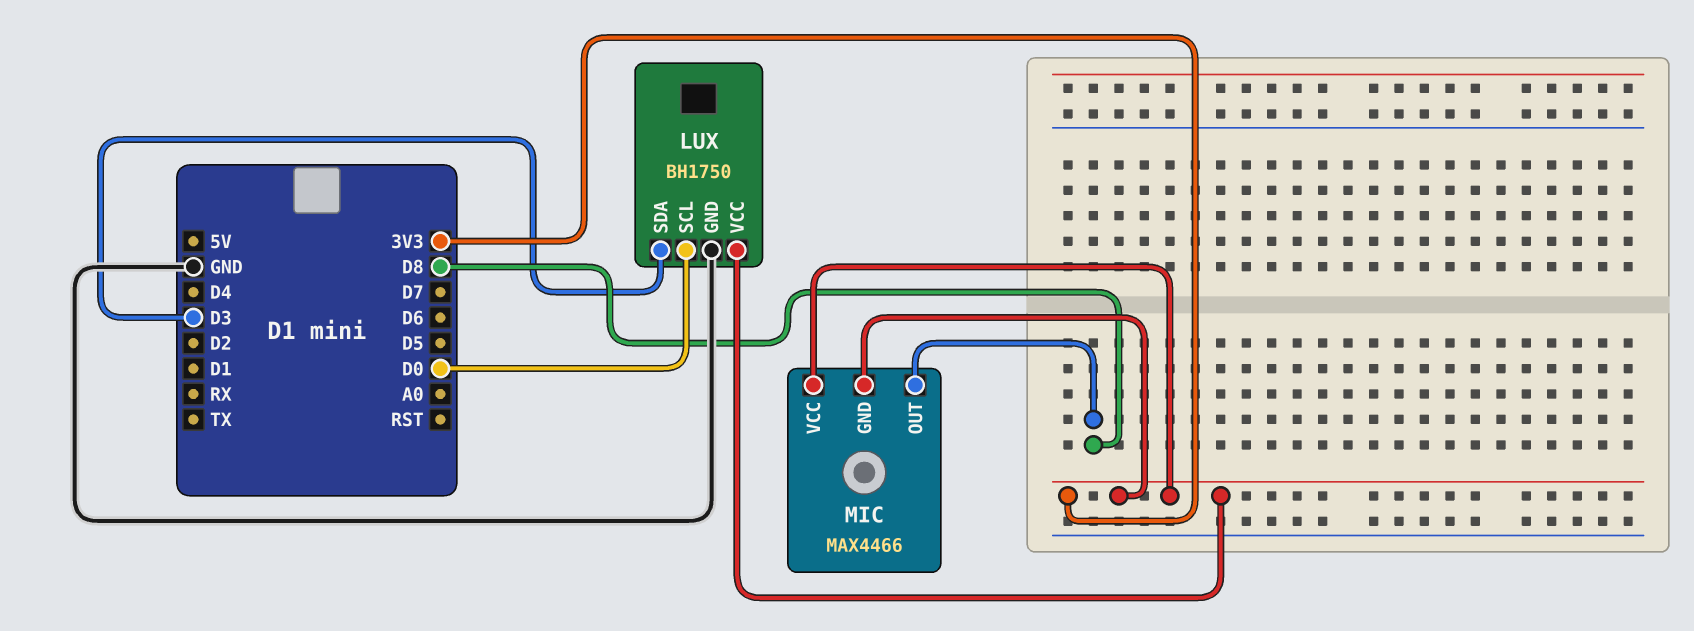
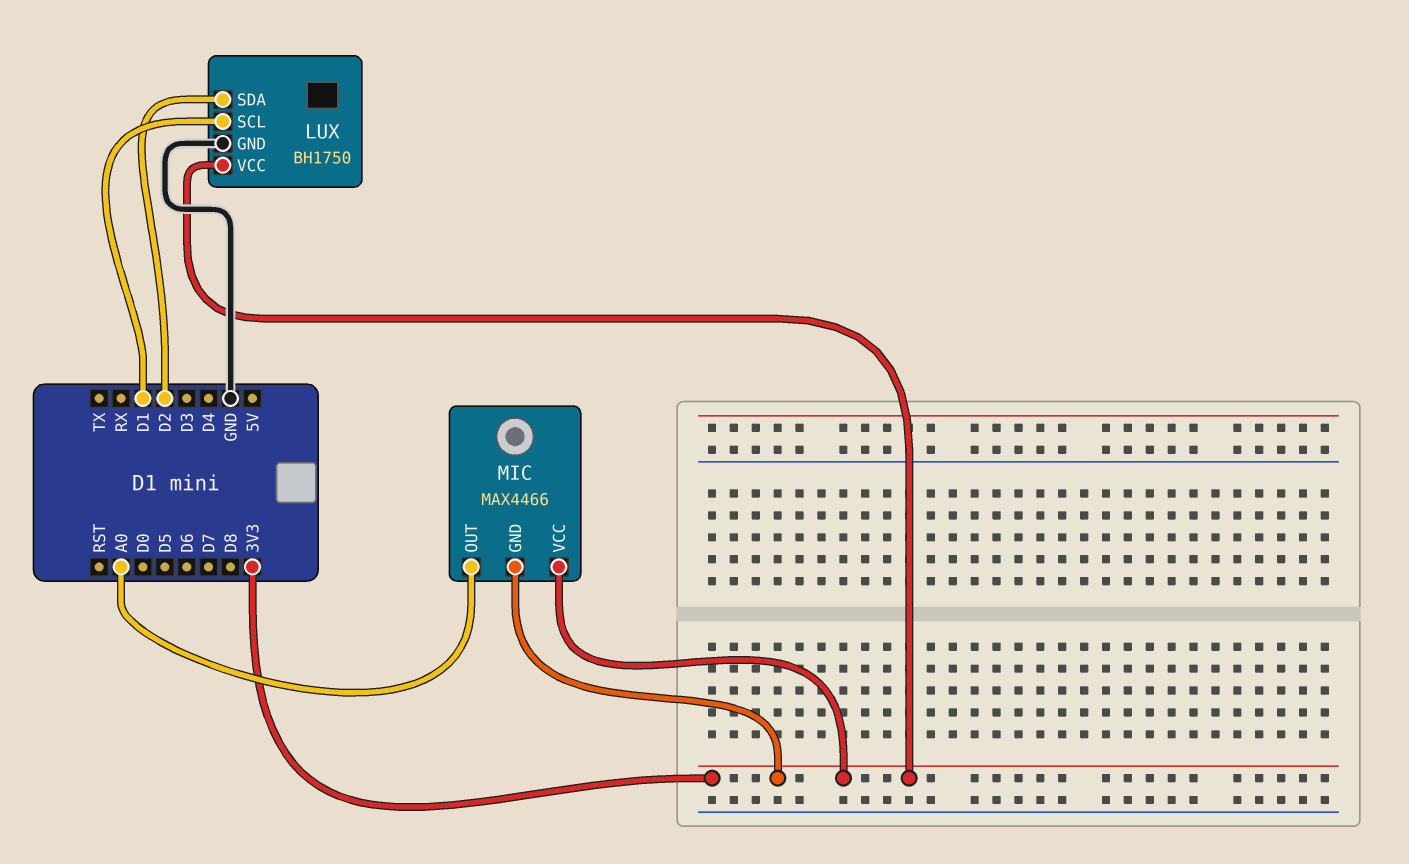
LUX pin SCL: D0 -> D1
LUX pin SDA: D3 -> D2
MIC pin OUT: D8 -> A0

